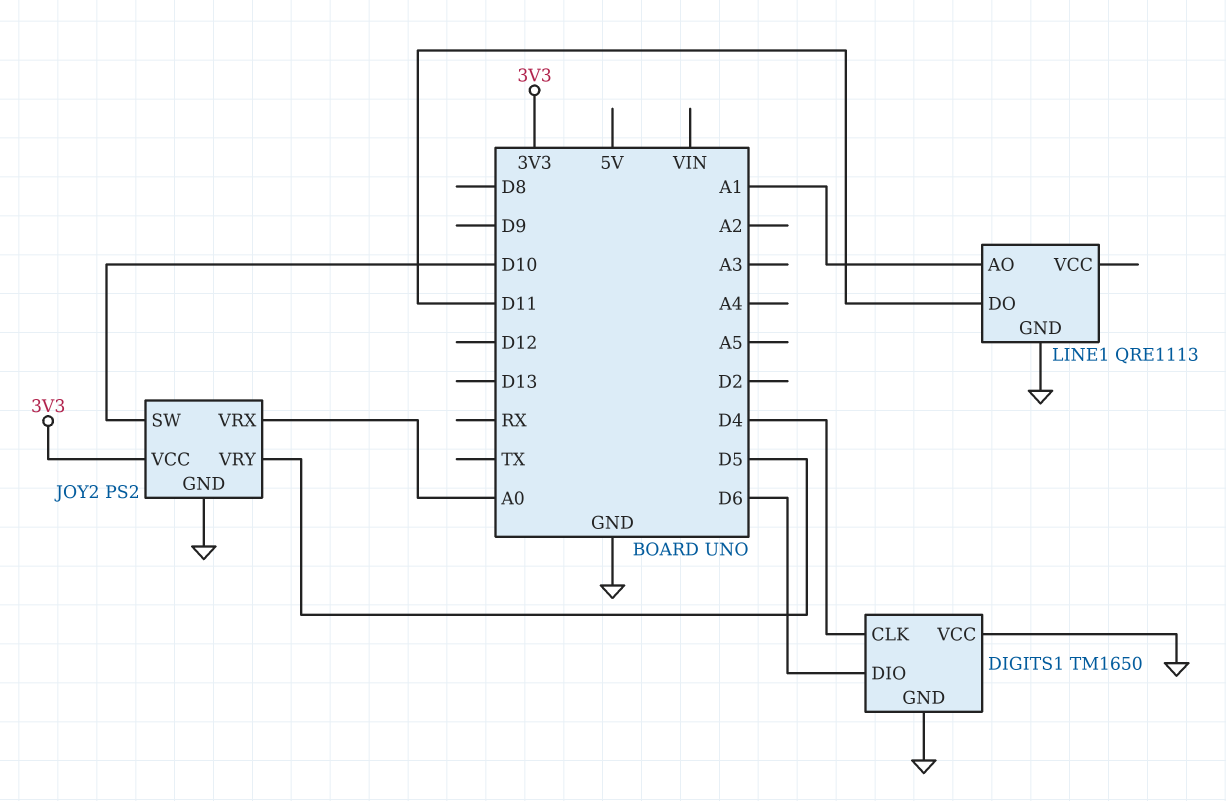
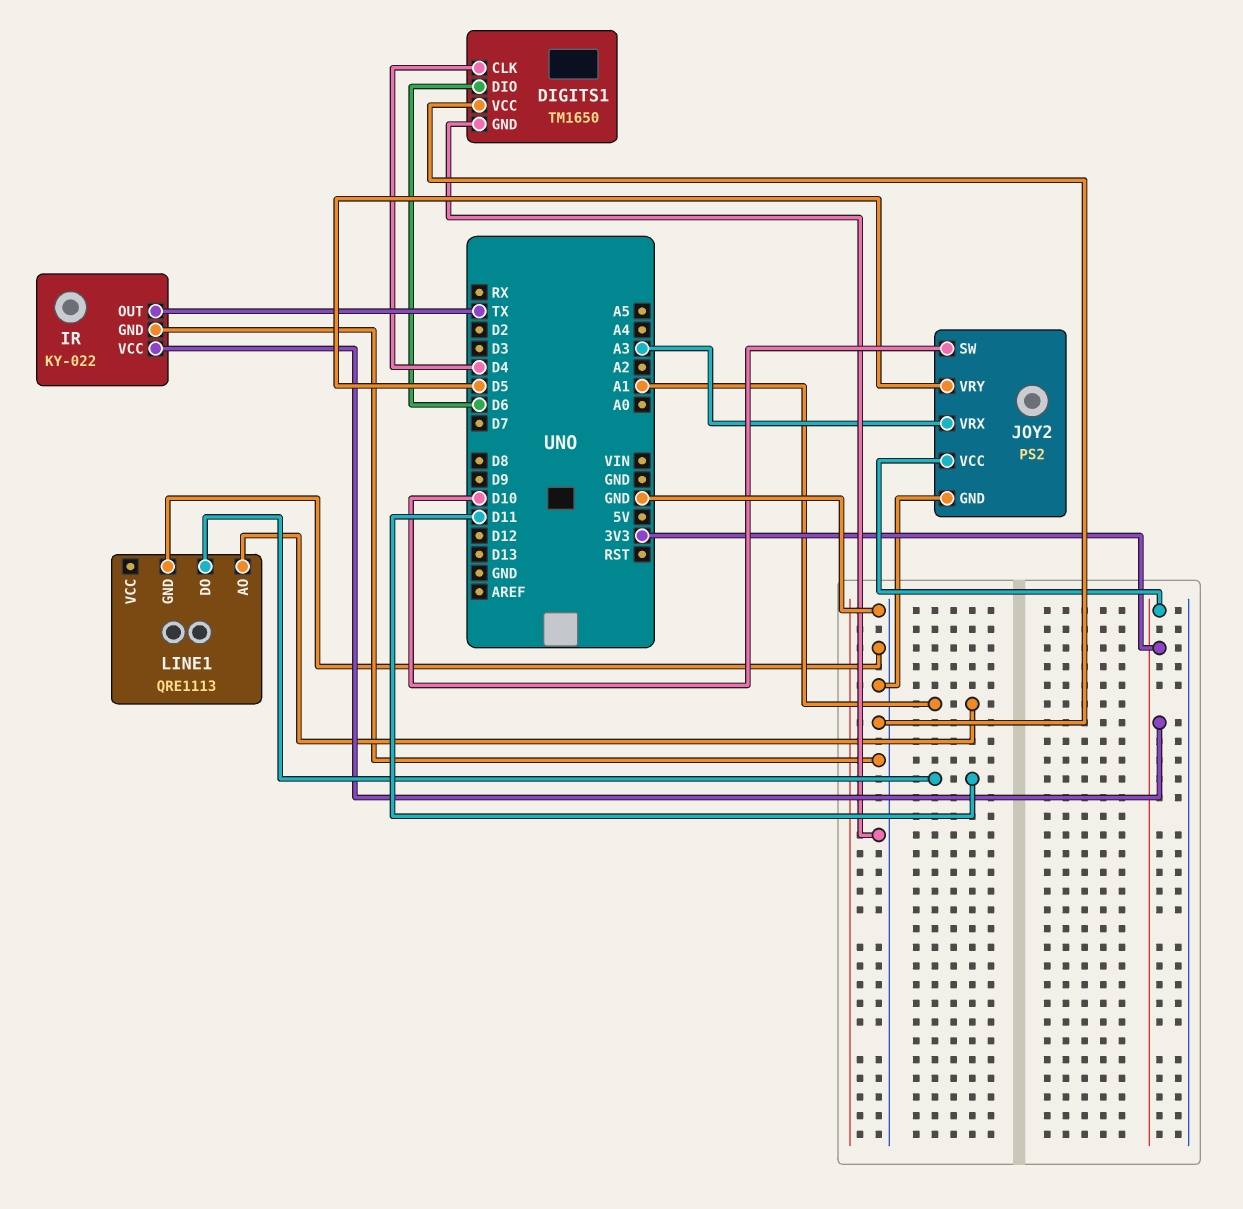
IR: none -> KY-022
IR pin GND: none -> GND
IR pin OUT: none -> TX
IR pin VCC: none -> 3V3
JOY2 pin VRX: A0 -> A3

